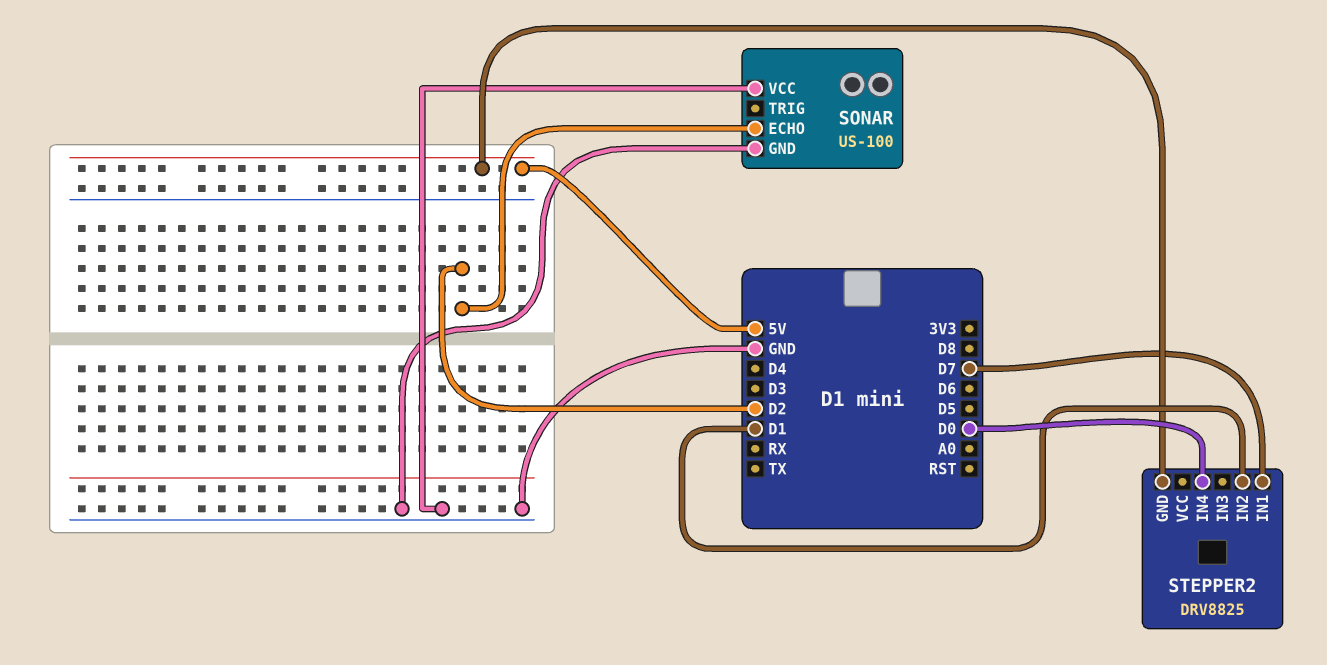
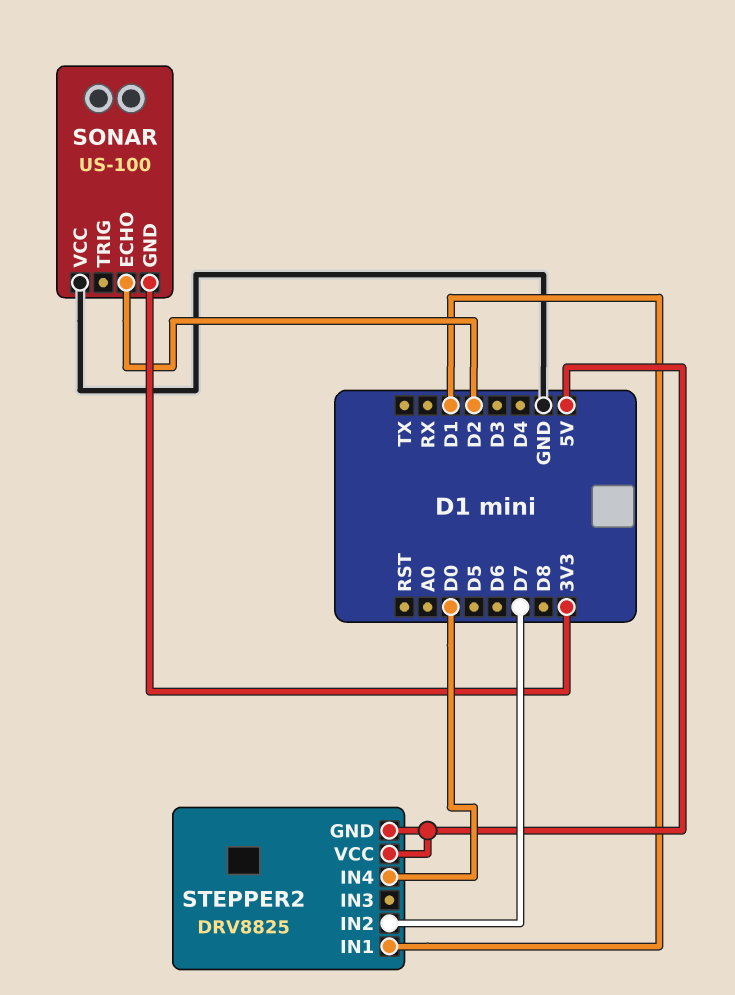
SONAR pin GND: GND -> 3V3
STEPPER2 pin IN1: D7 -> D1
STEPPER2 pin IN2: D1 -> D7
STEPPER2 pin VCC: none -> 5V

